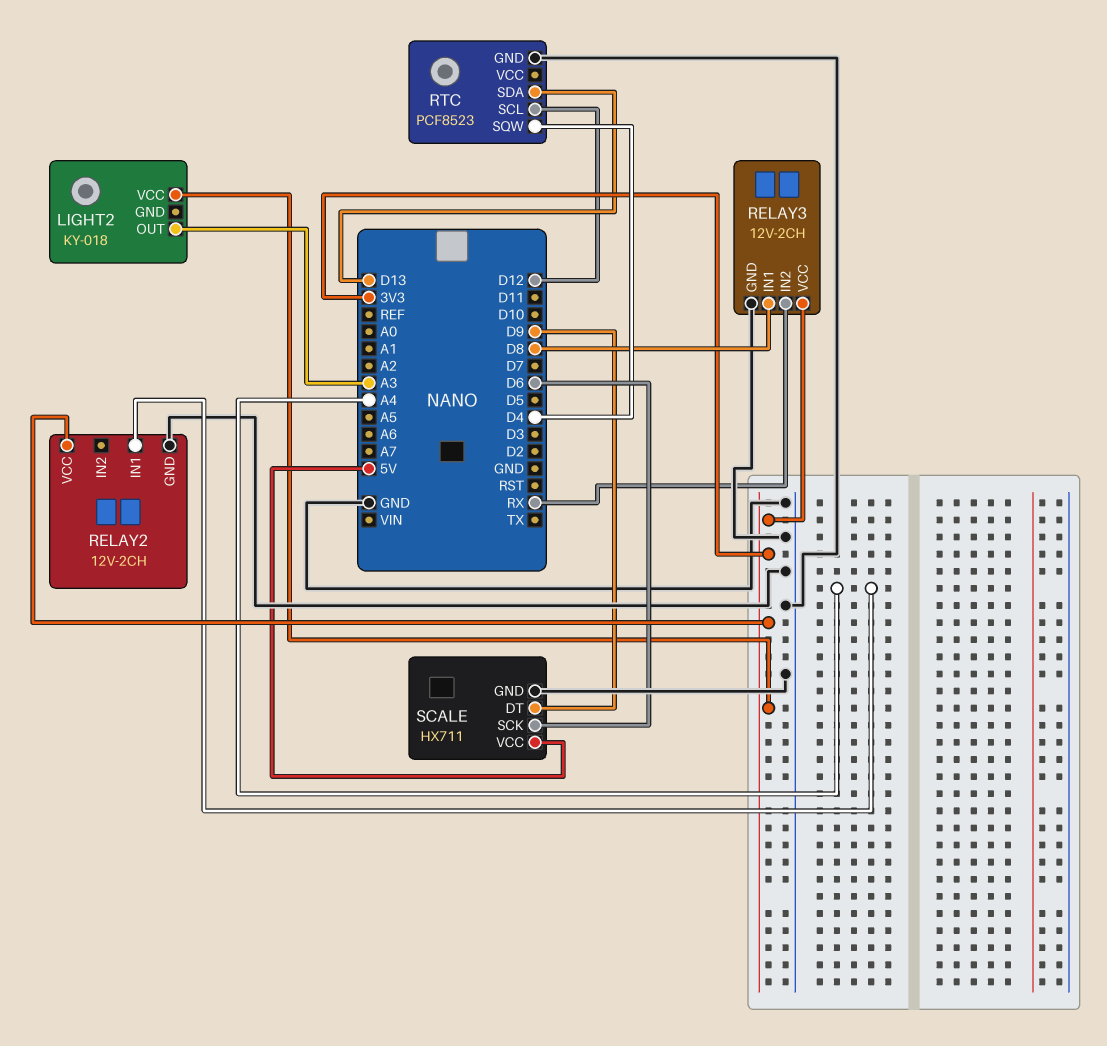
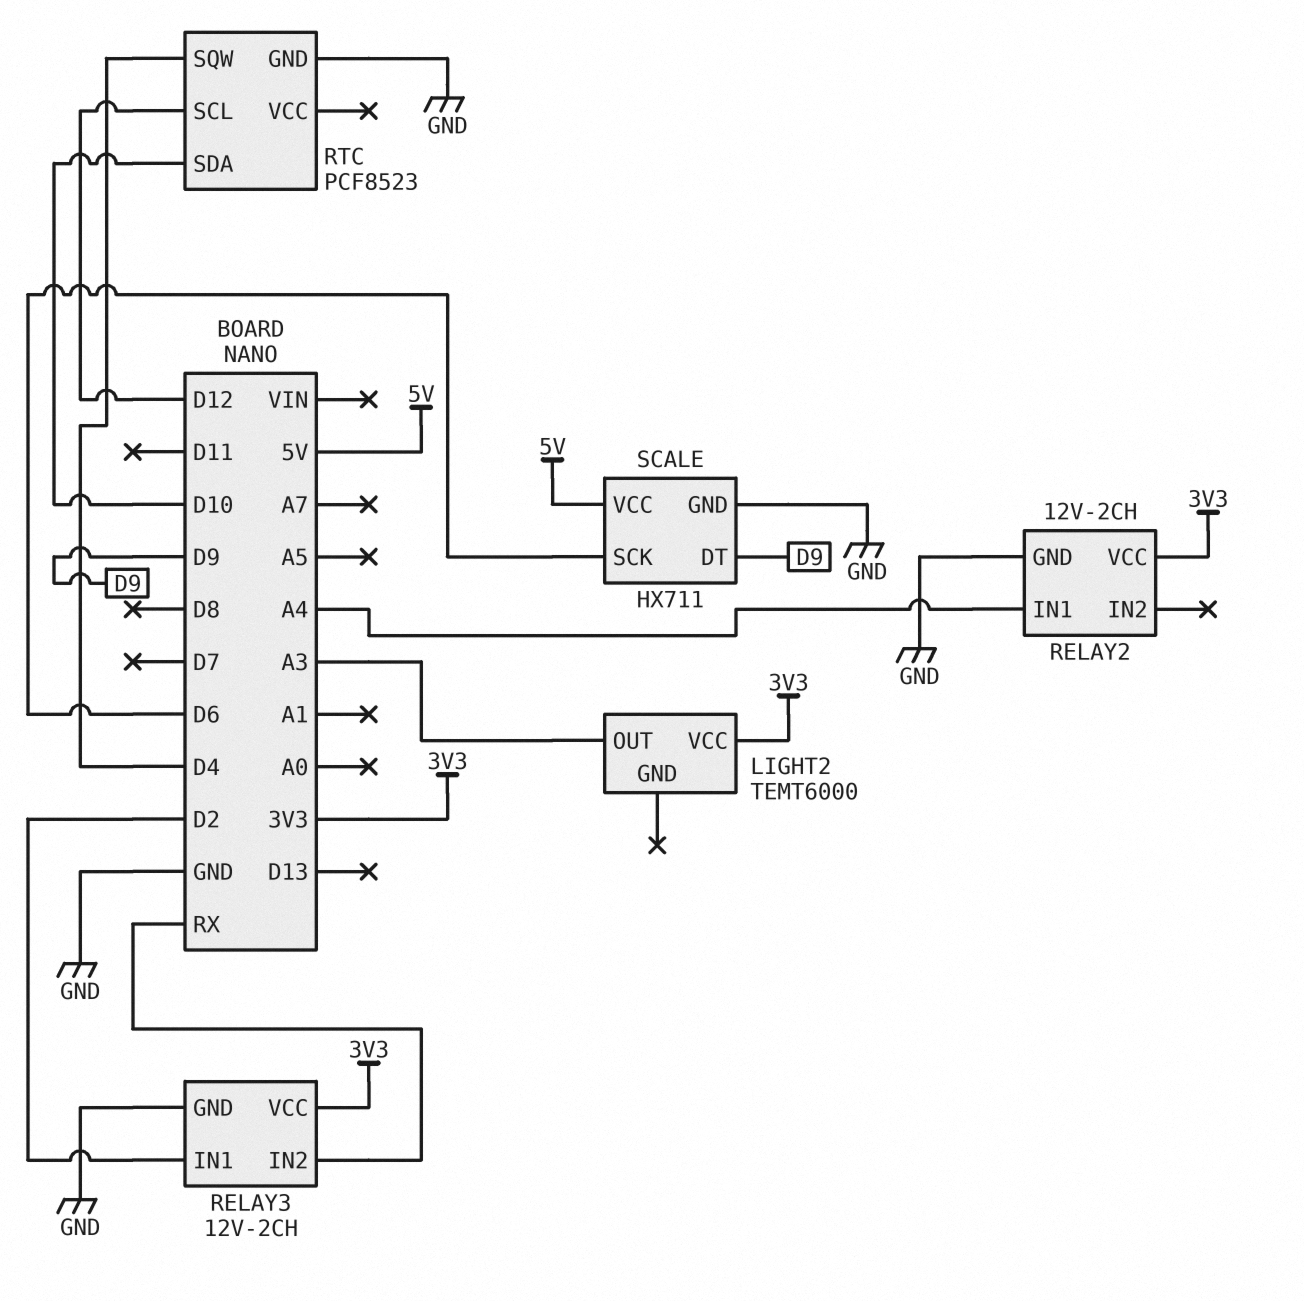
LIGHT2: KY-018 -> TEMT6000
RELAY3 pin IN1: D8 -> D2
RTC pin SDA: D13 -> D10

